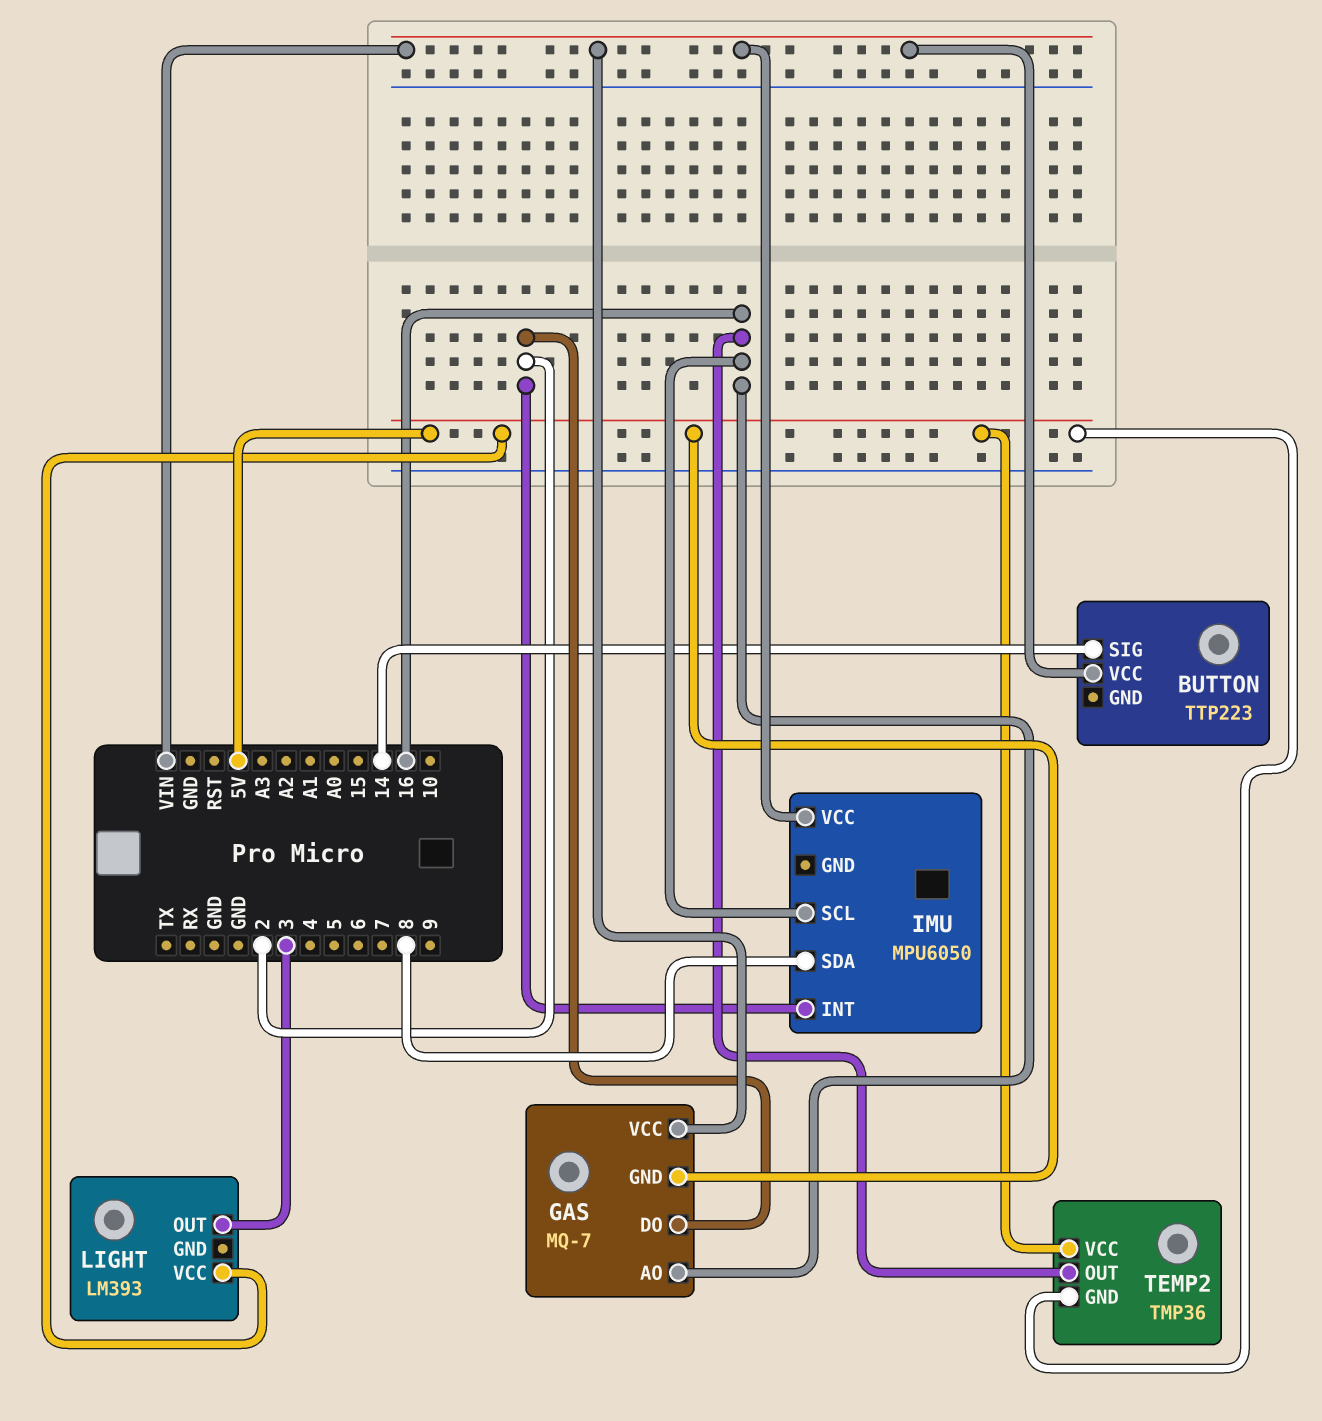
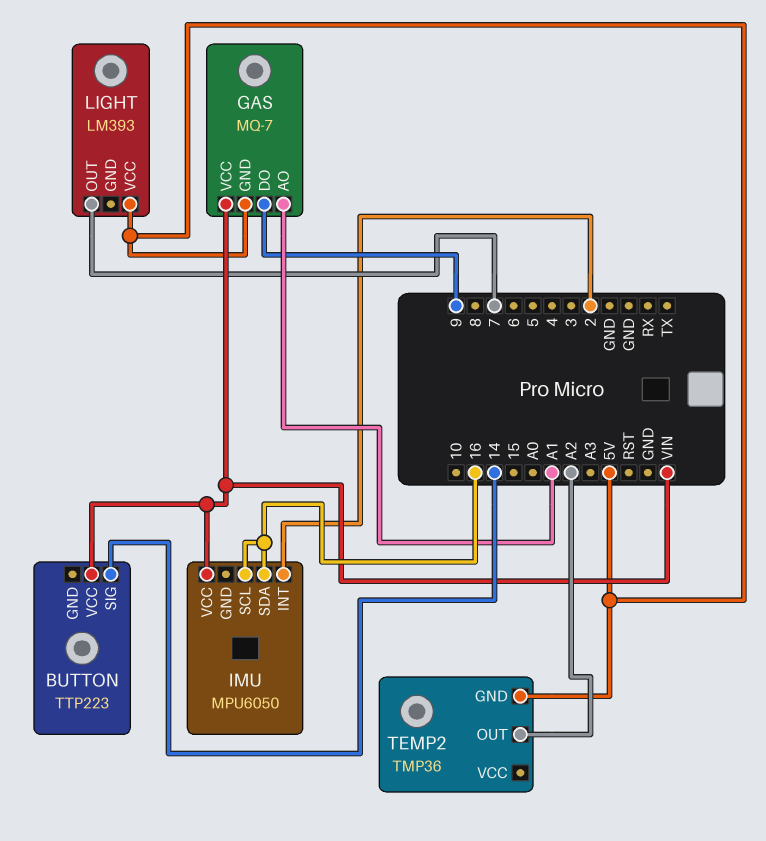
GAS pin AO: 16 -> A1
GAS pin DO: 2 -> 9
IMU pin SDA: 8 -> 16
LIGHT pin OUT: 3 -> 7
TEMP2 pin OUT: 16 -> A2
TEMP2 pin VCC: 5V -> none

